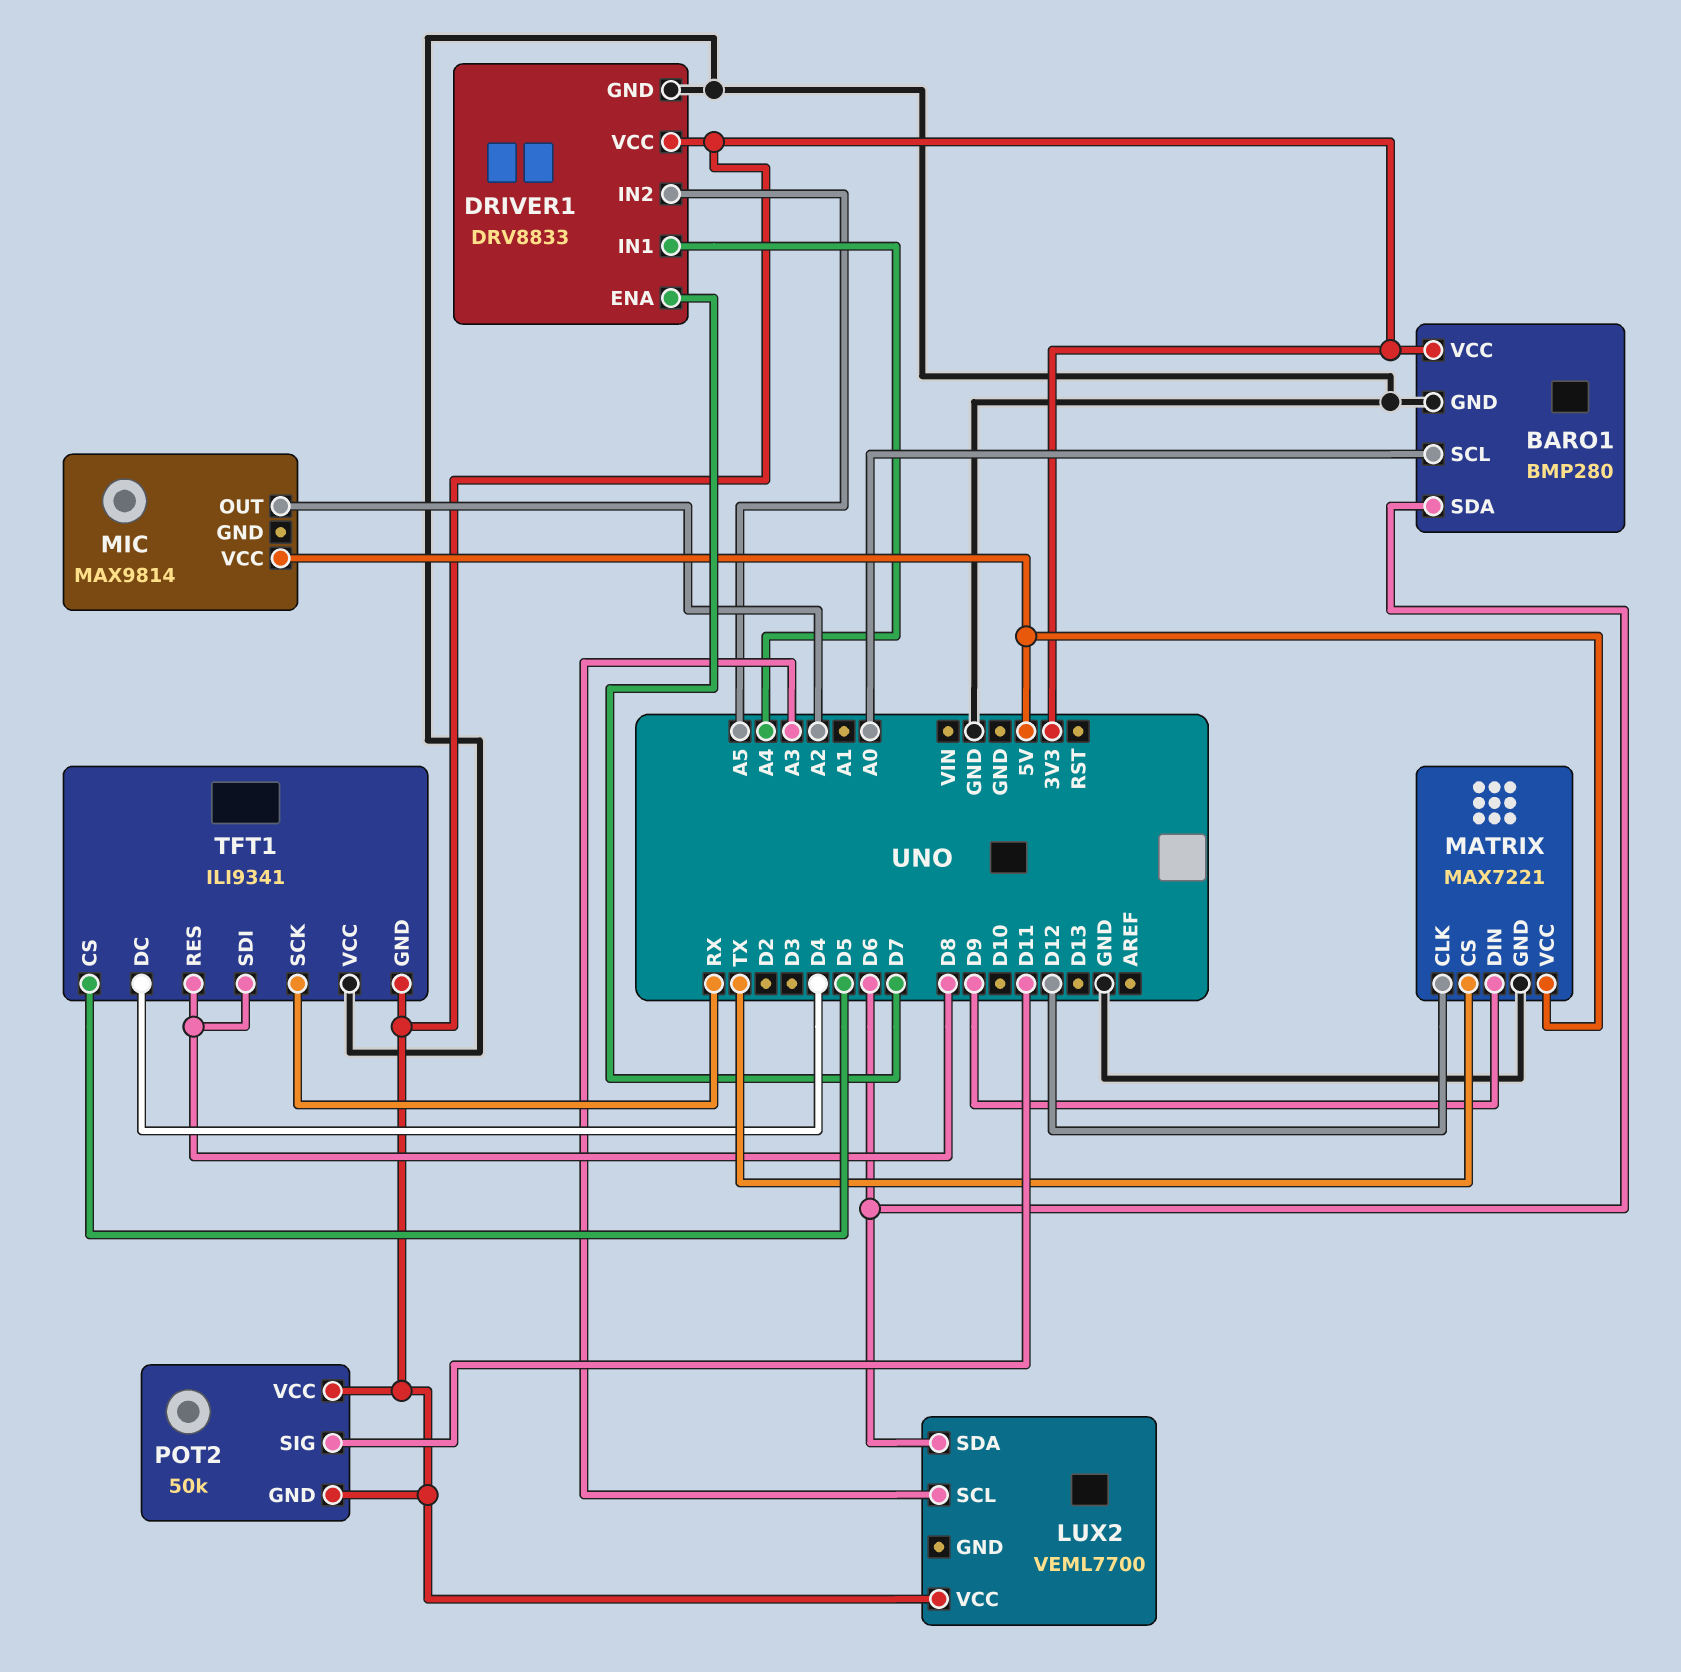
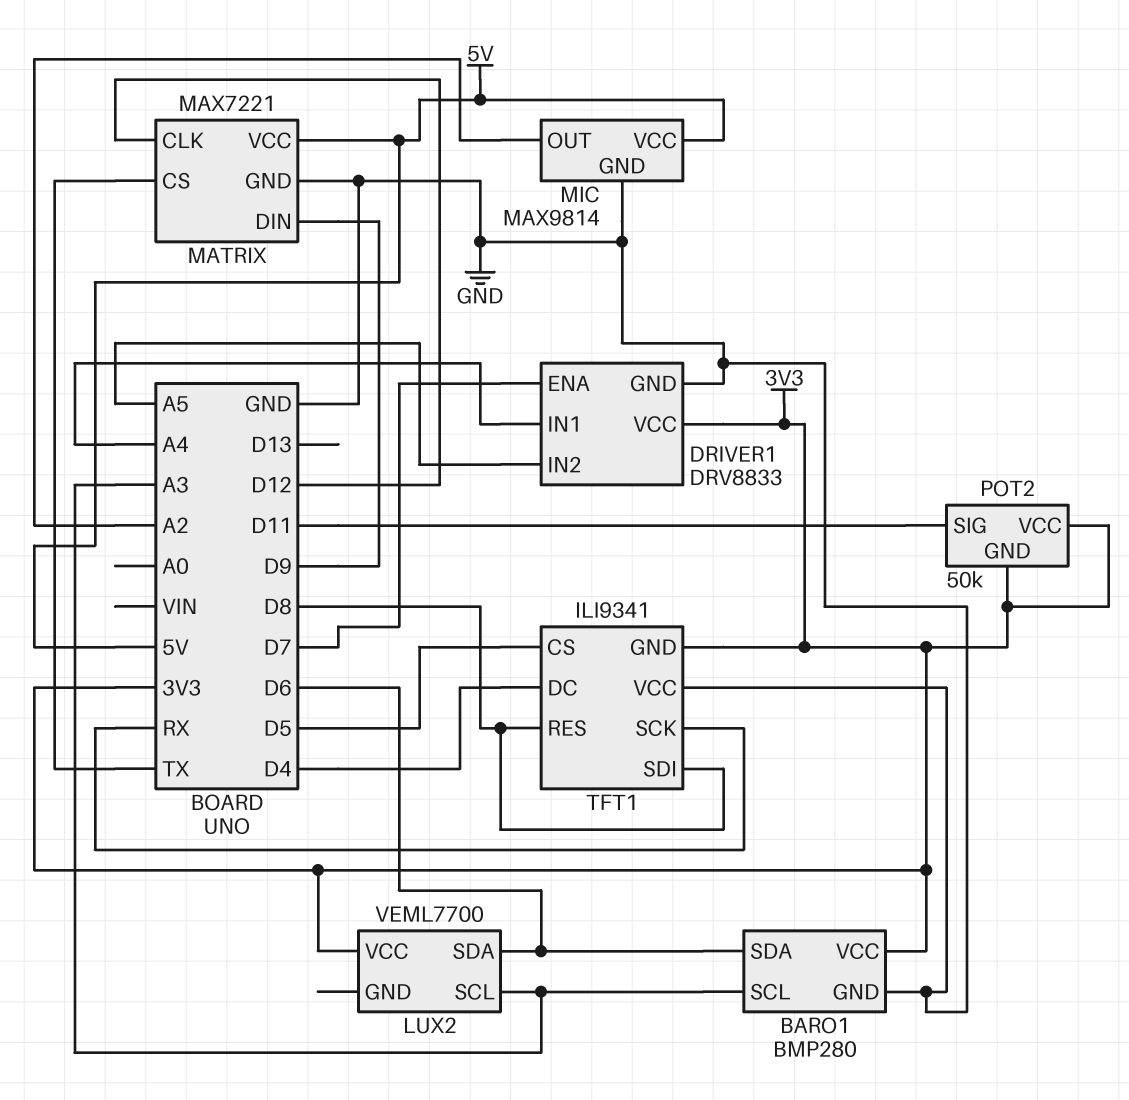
BARO1 pin SCL: A0 -> A3
MIC pin GND: none -> GND

